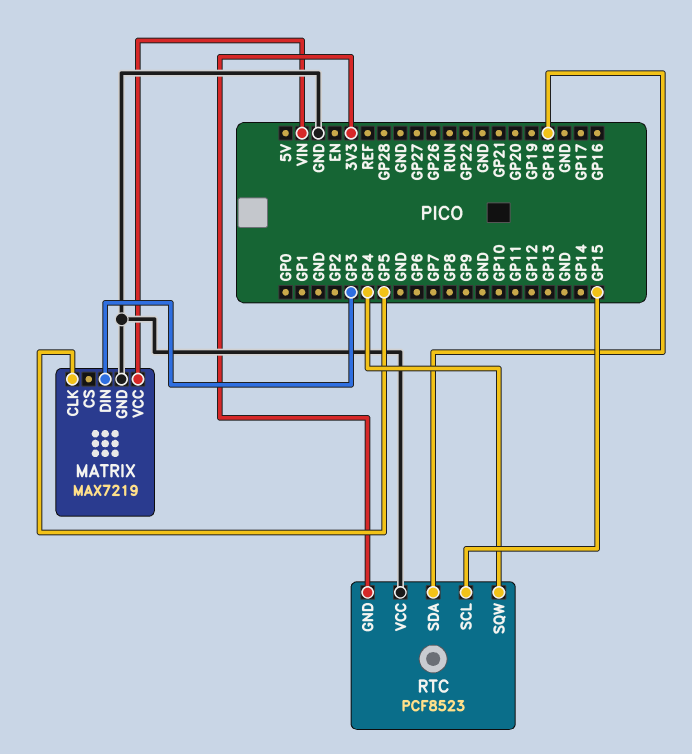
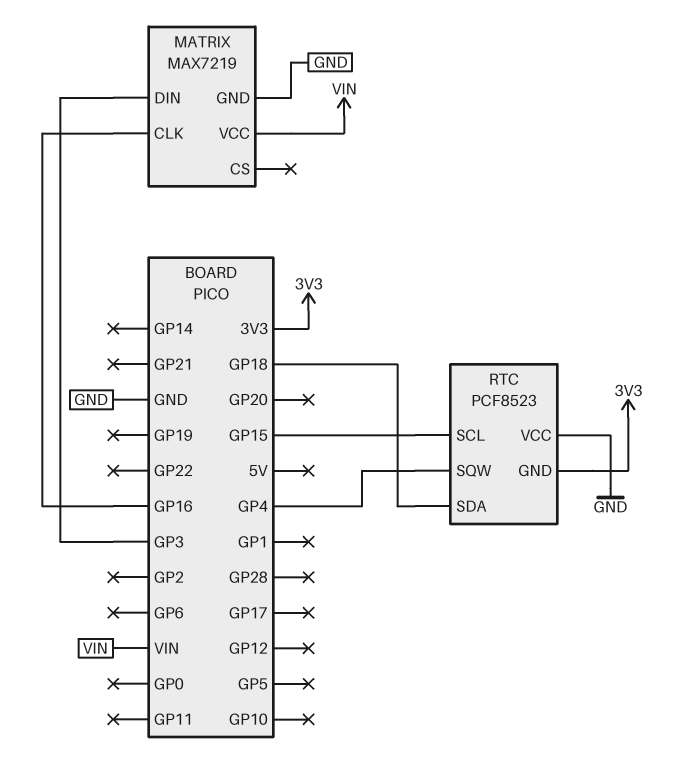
MATRIX pin CLK: GP5 -> GP16

